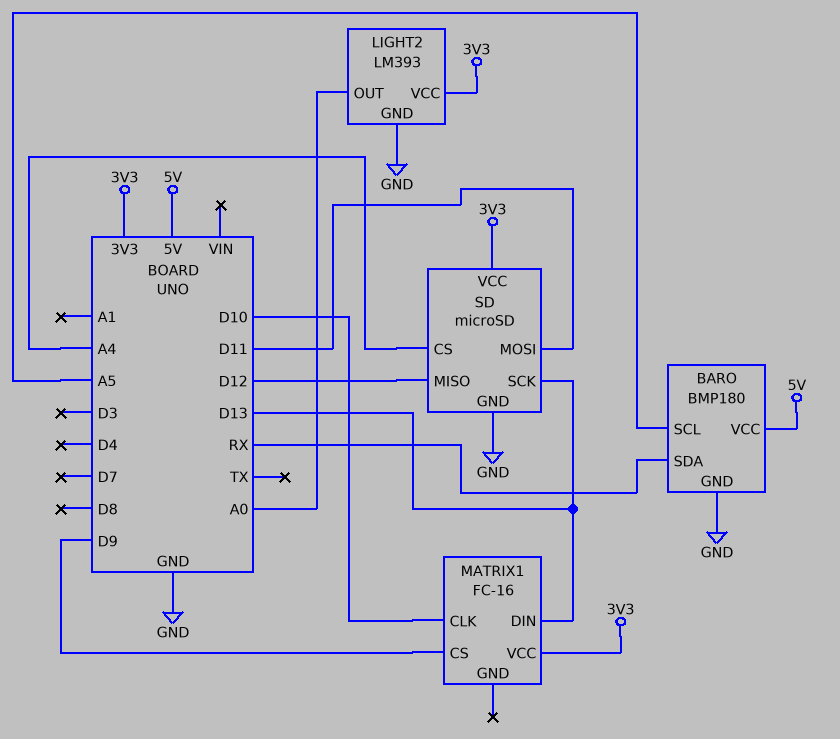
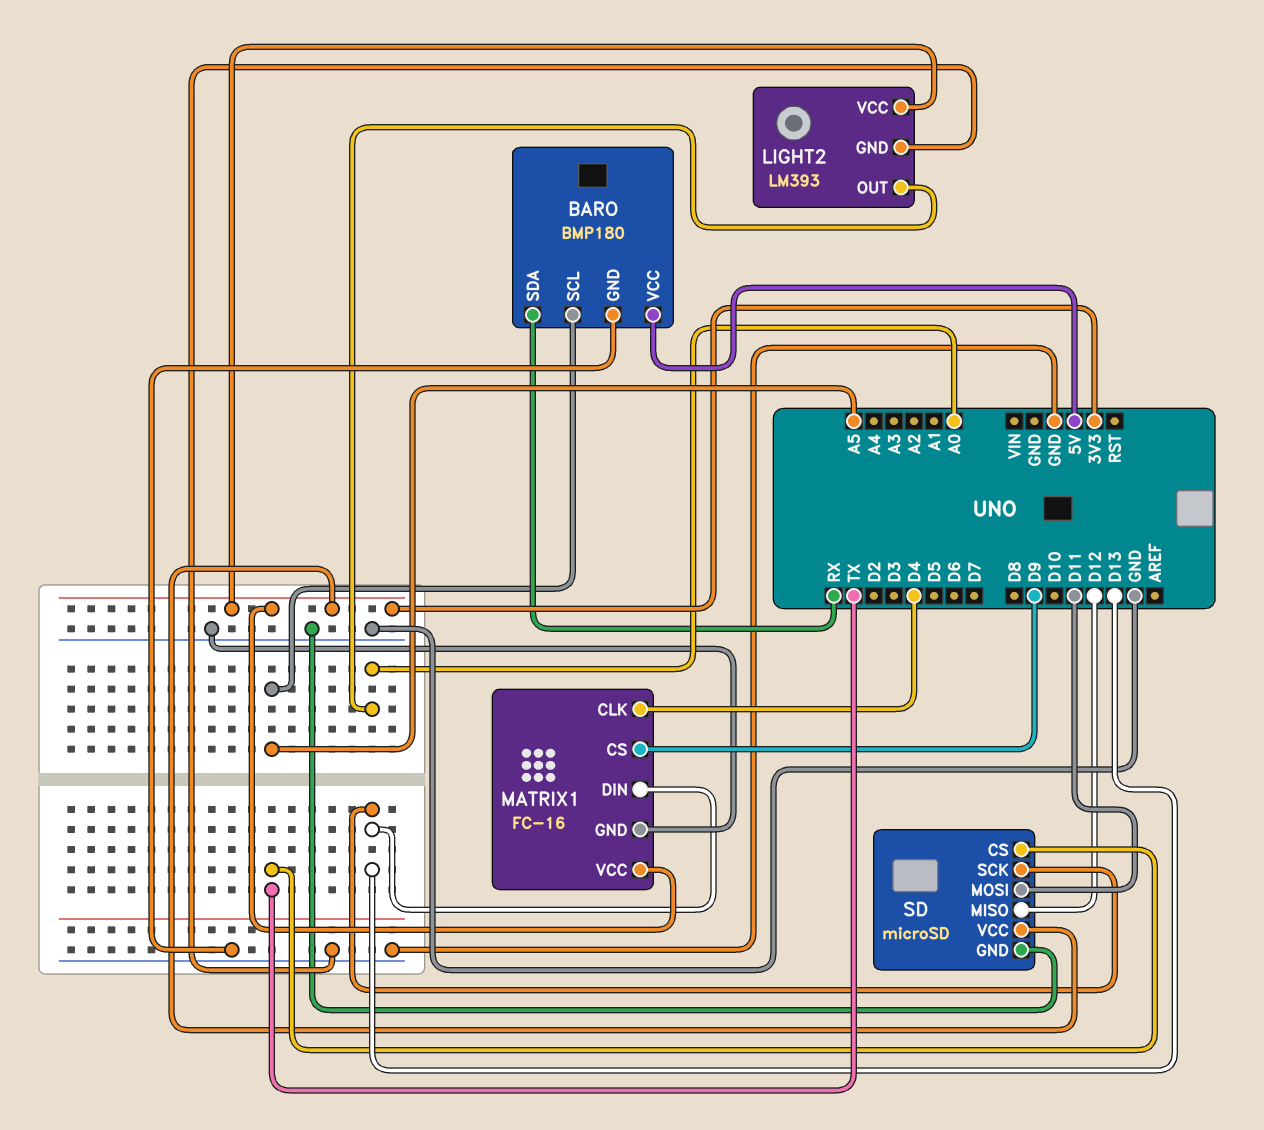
MATRIX1 pin CLK: D10 -> D4
MATRIX1 pin GND: none -> GND
SD pin CS: A4 -> TX

